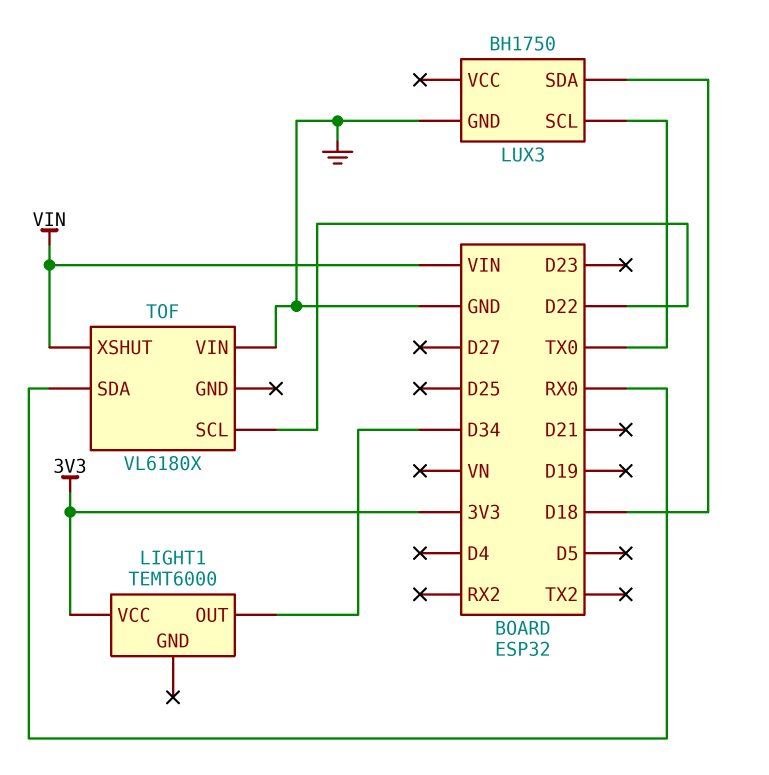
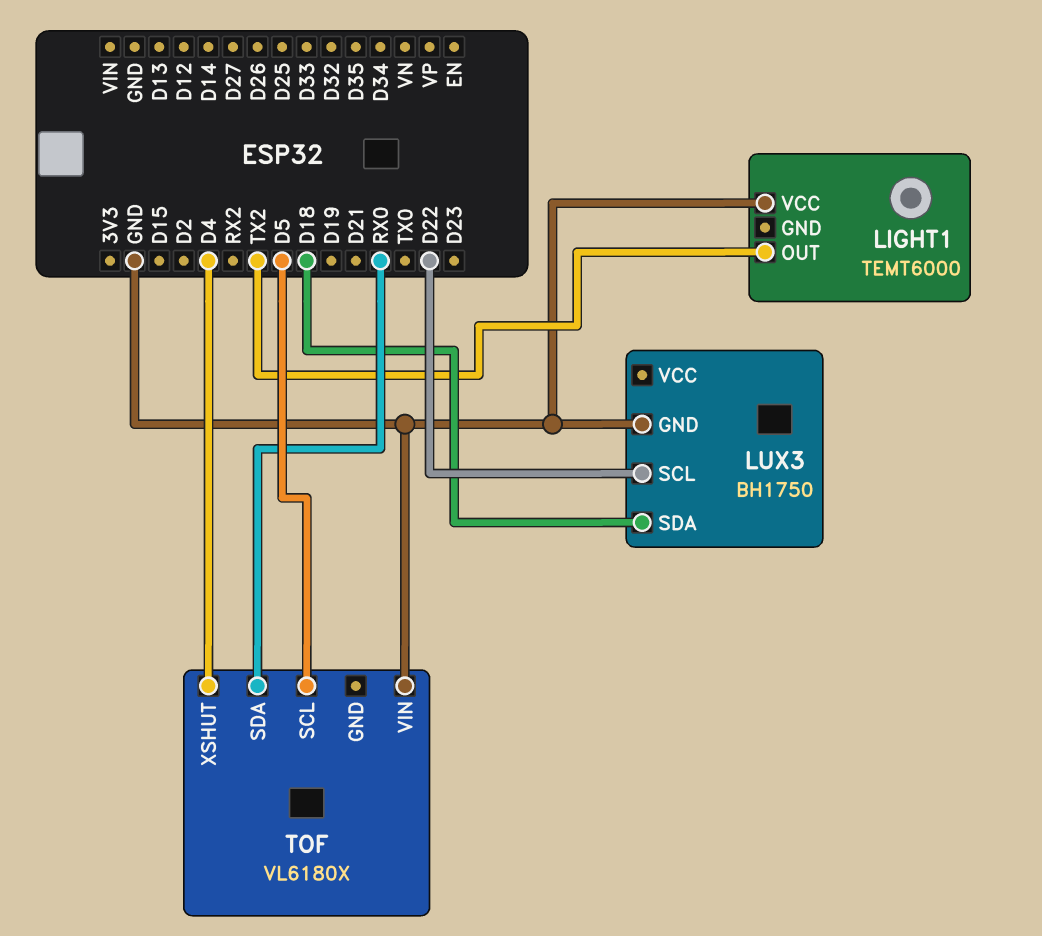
LIGHT1 pin OUT: D34 -> TX2
LIGHT1 pin VCC: 3V3 -> GND
LUX3 pin SCL: TX0 -> D22
TOF pin SCL: D22 -> D5
TOF pin XSHUT: VIN -> D4

